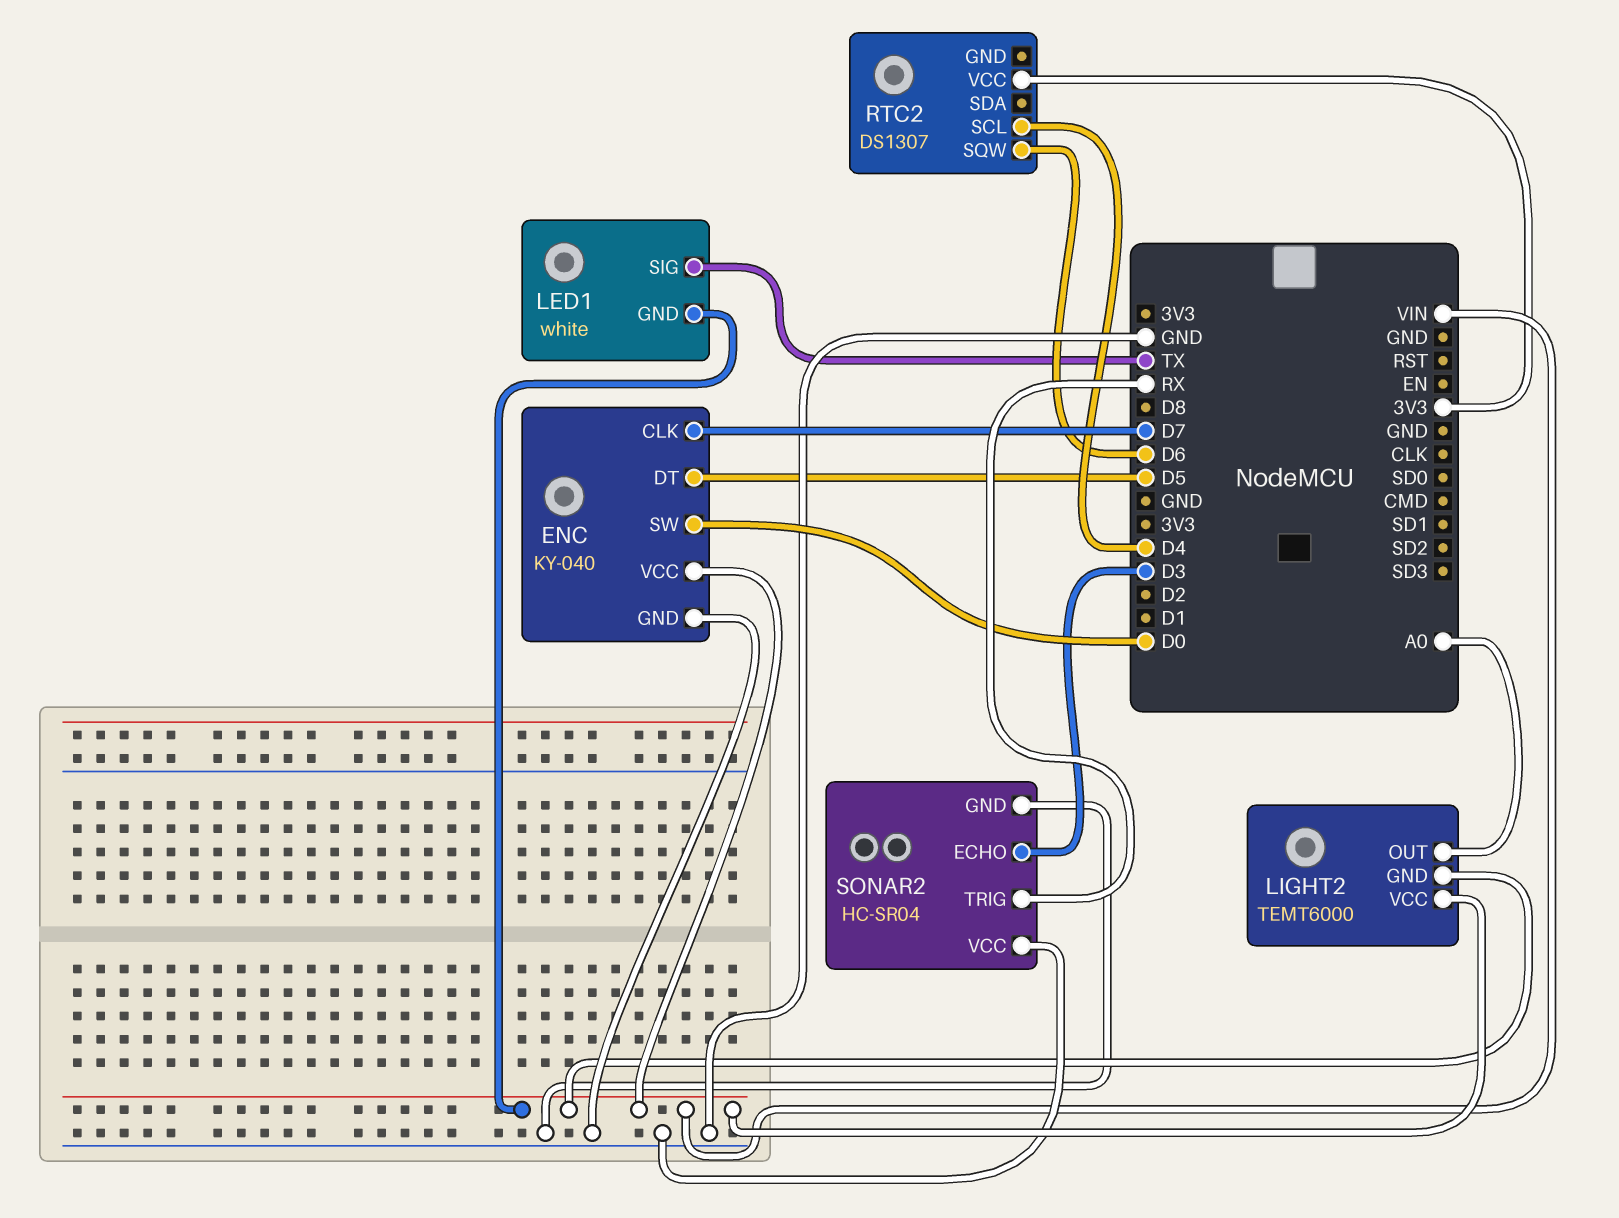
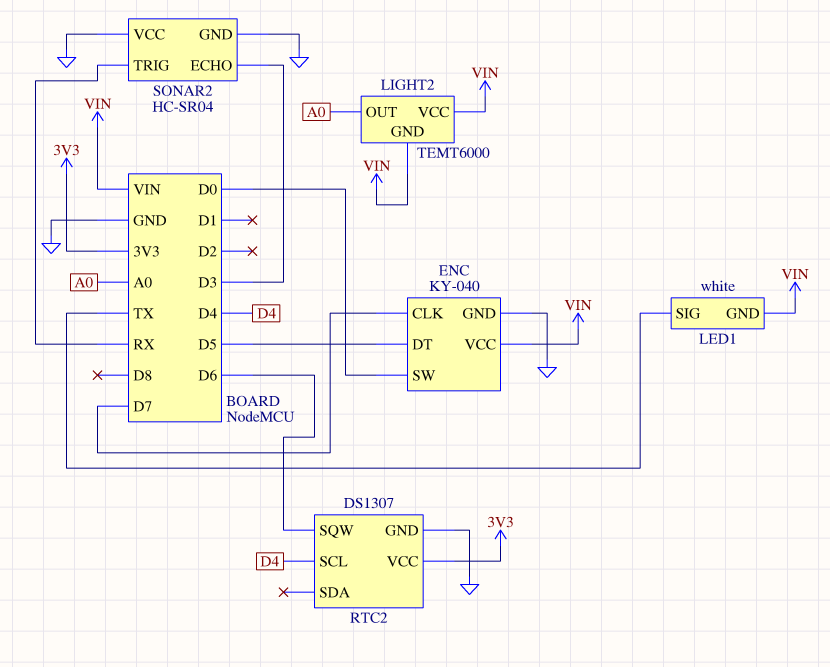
RTC2 pin GND: none -> GND

